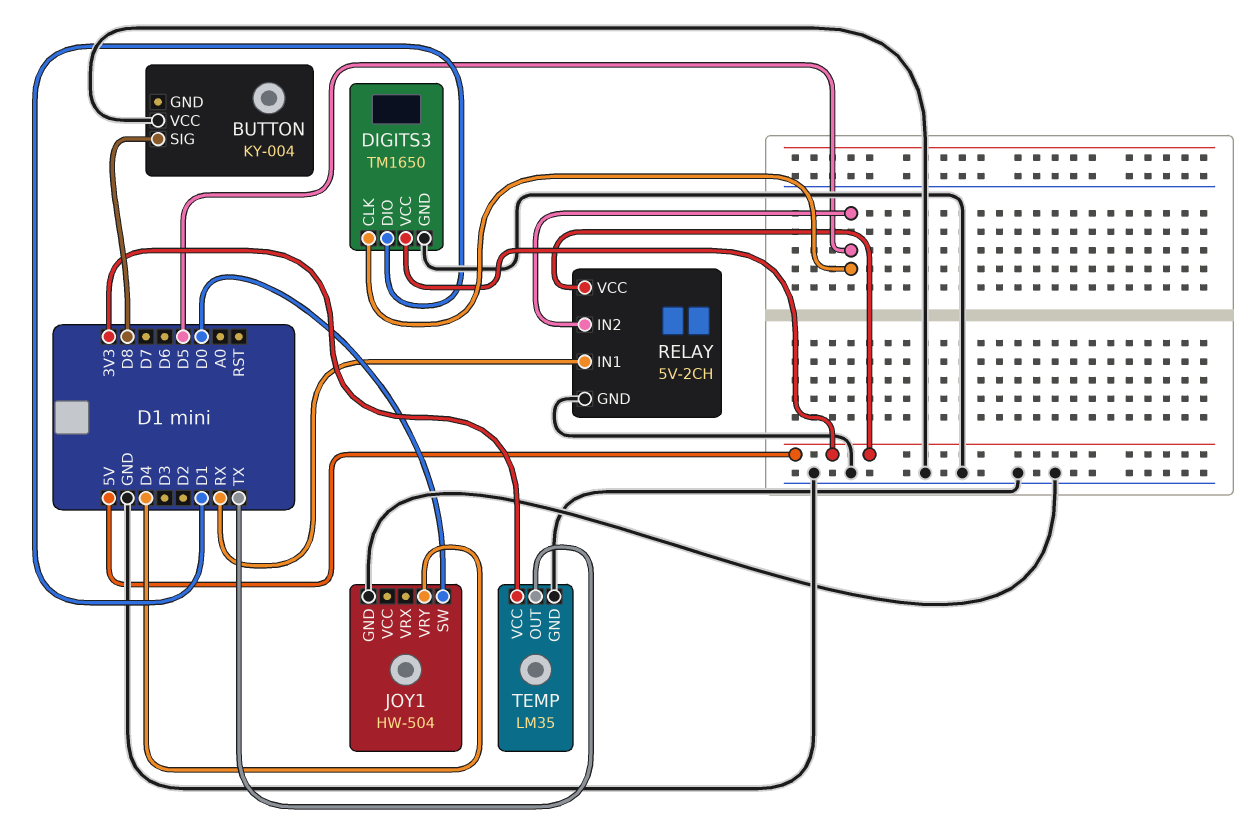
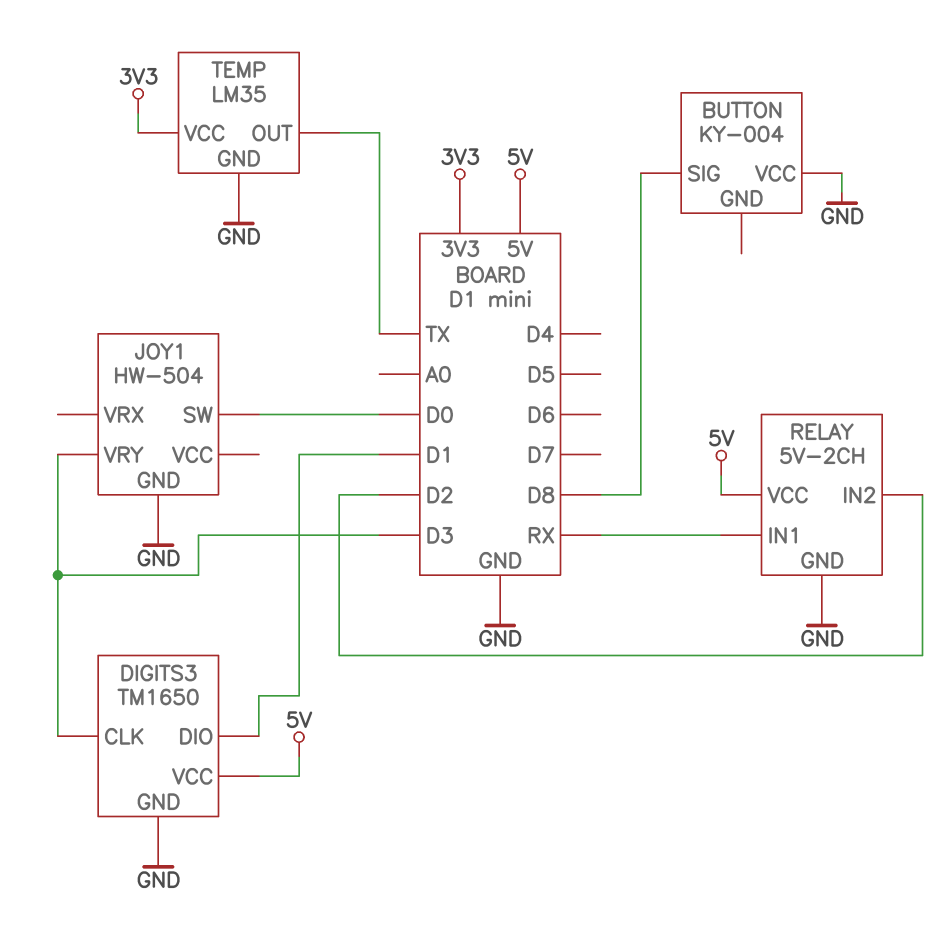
DIGITS3 pin CLK: D5 -> D3
JOY1 pin VRY: D4 -> D3
RELAY pin IN2: D5 -> D2

